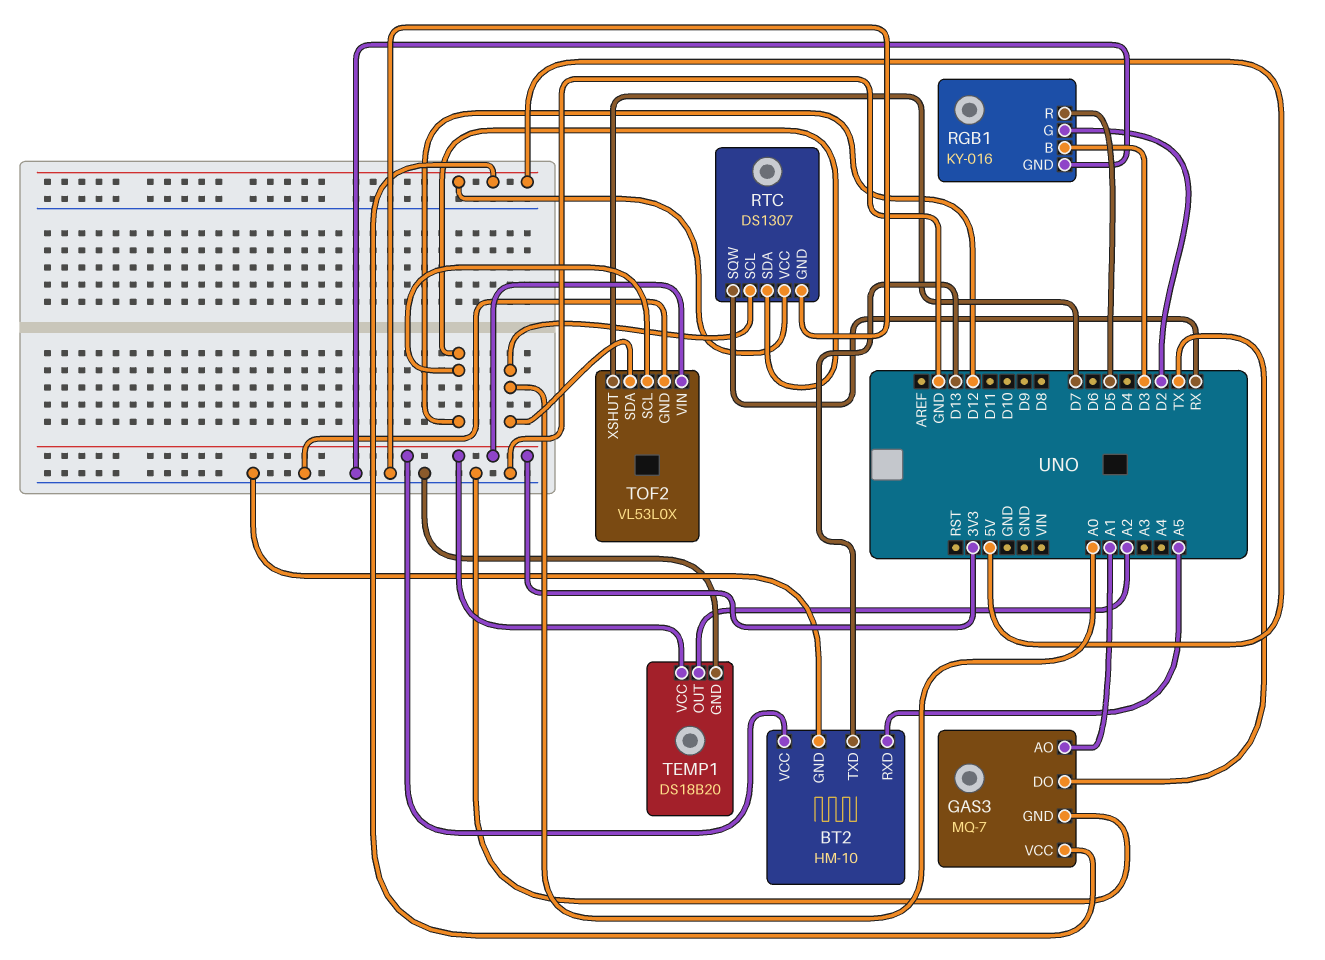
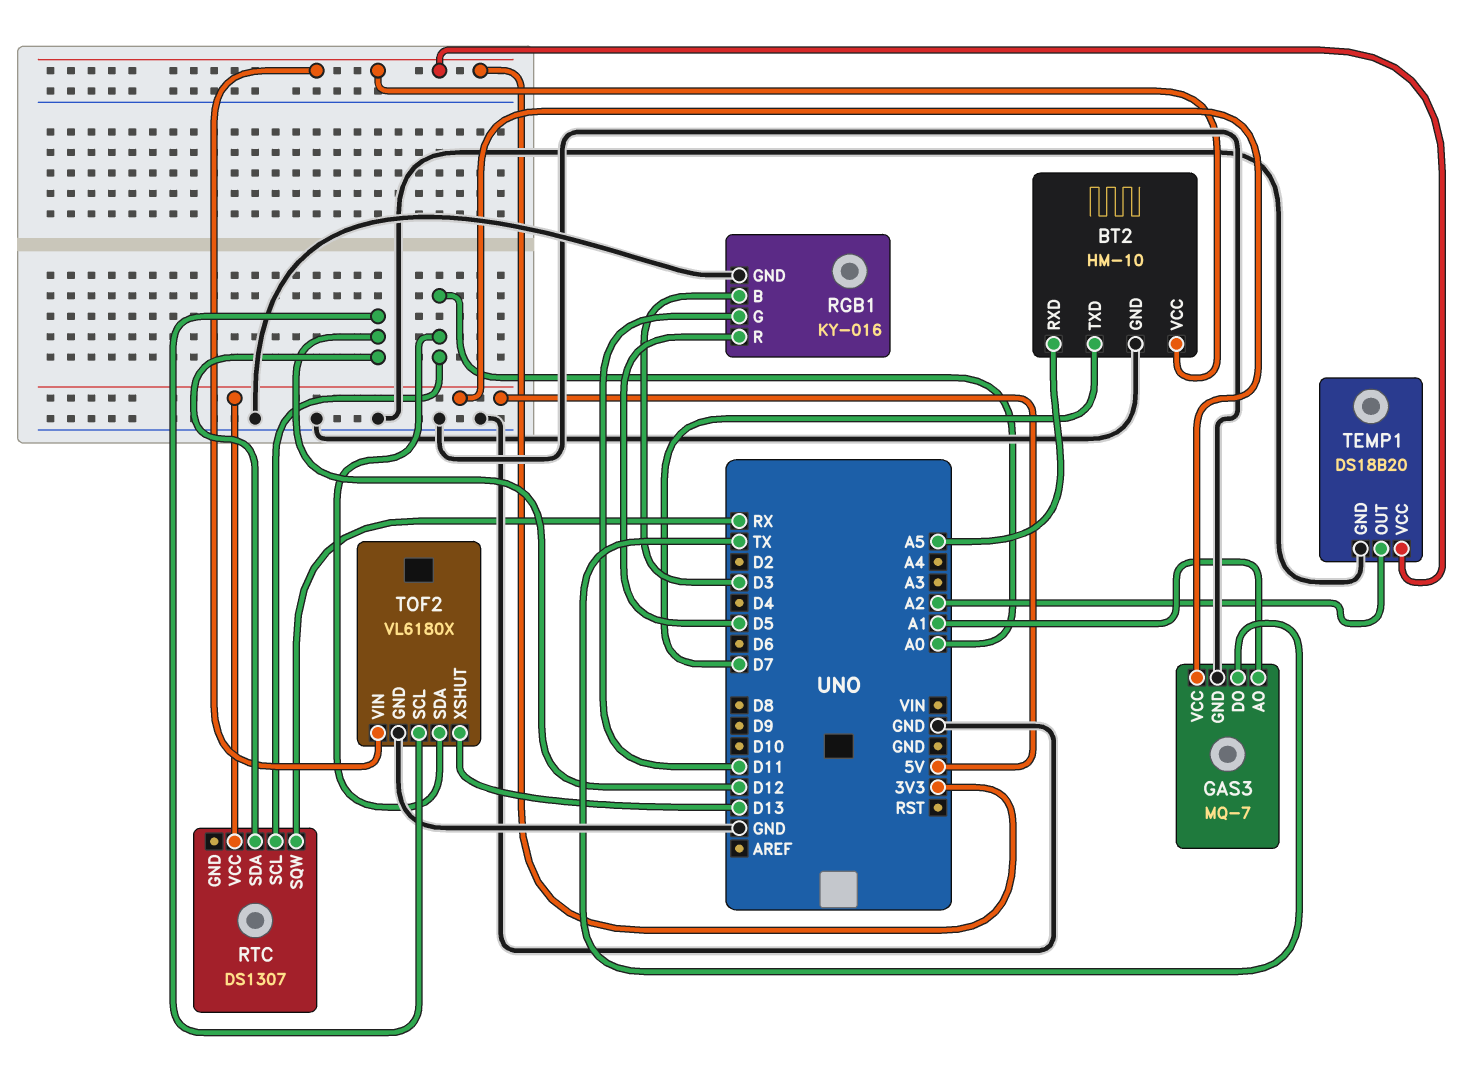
BT2 pin TXD: D13 -> D7
RGB1 pin G: D2 -> D11
RTC pin GND: GND -> none
TOF2: VL53L0X -> VL6180X
TOF2 pin XSHUT: D7 -> D13

